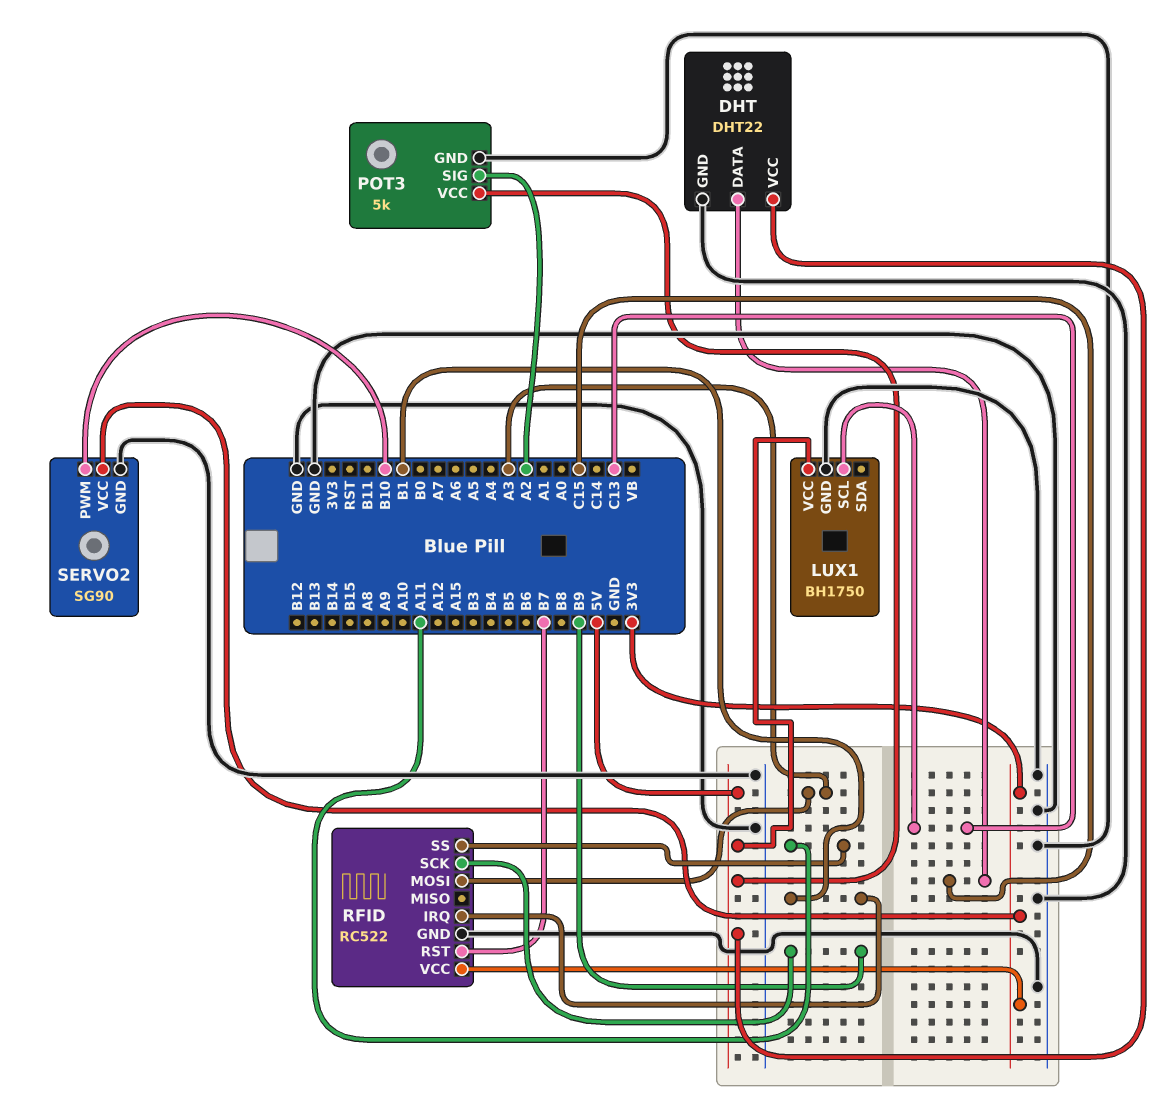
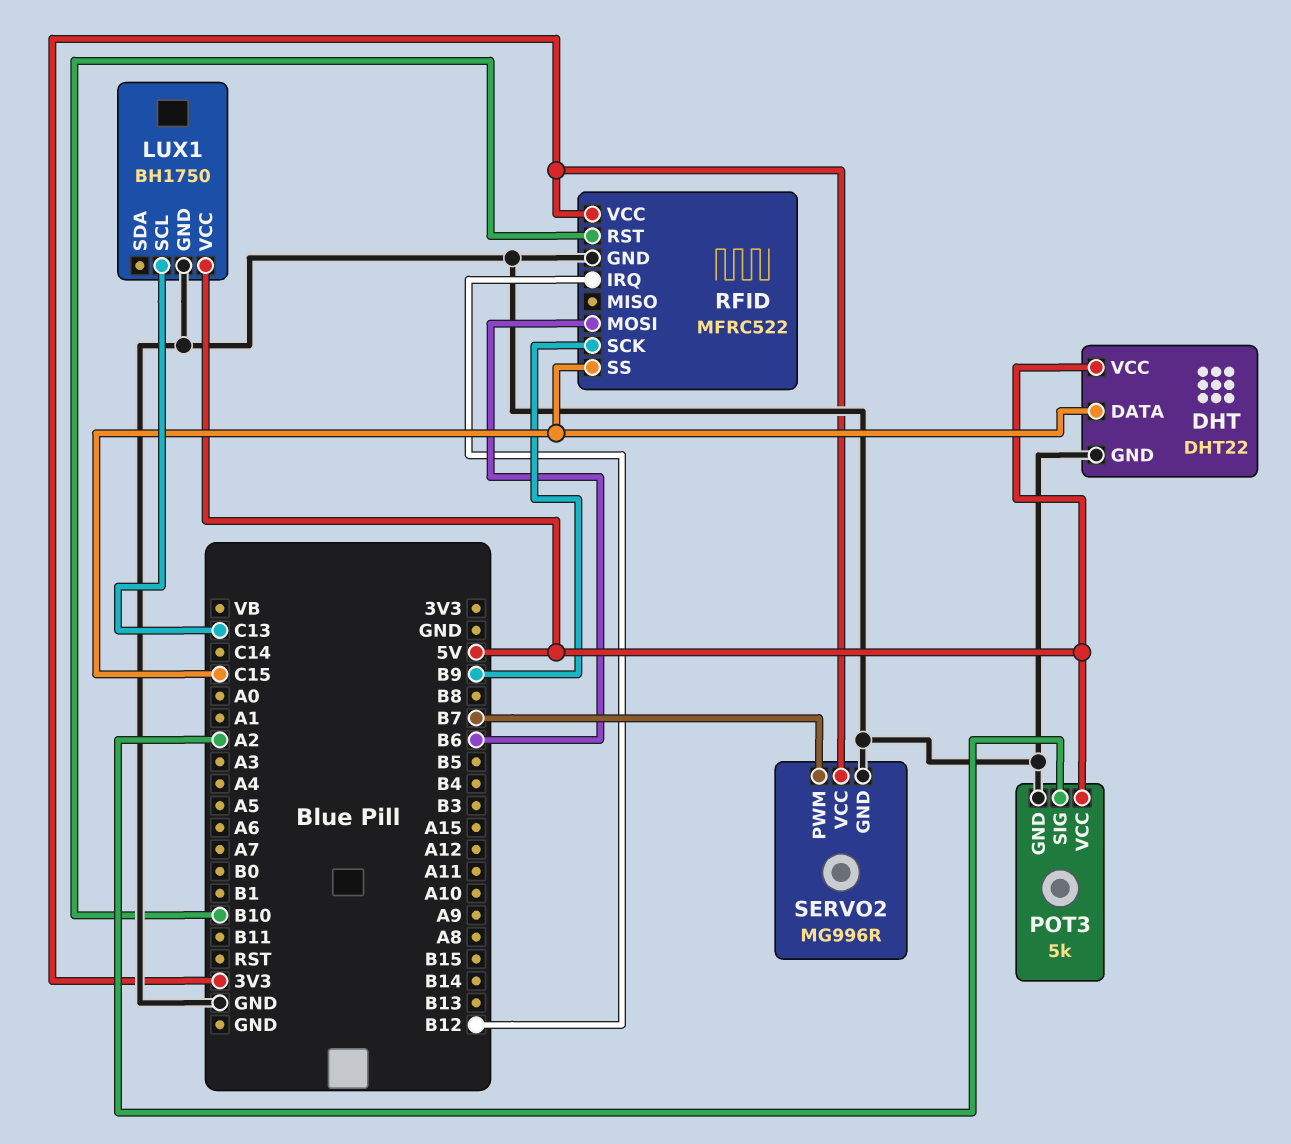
RFID: RC522 -> MFRC522
RFID pin IRQ: B1 -> B12
RFID pin MOSI: A3 -> B6
RFID pin RST: B7 -> B10
RFID pin SS: A11 -> C15
SERVO2: SG90 -> MG996R
SERVO2 pin PWM: B10 -> B7

